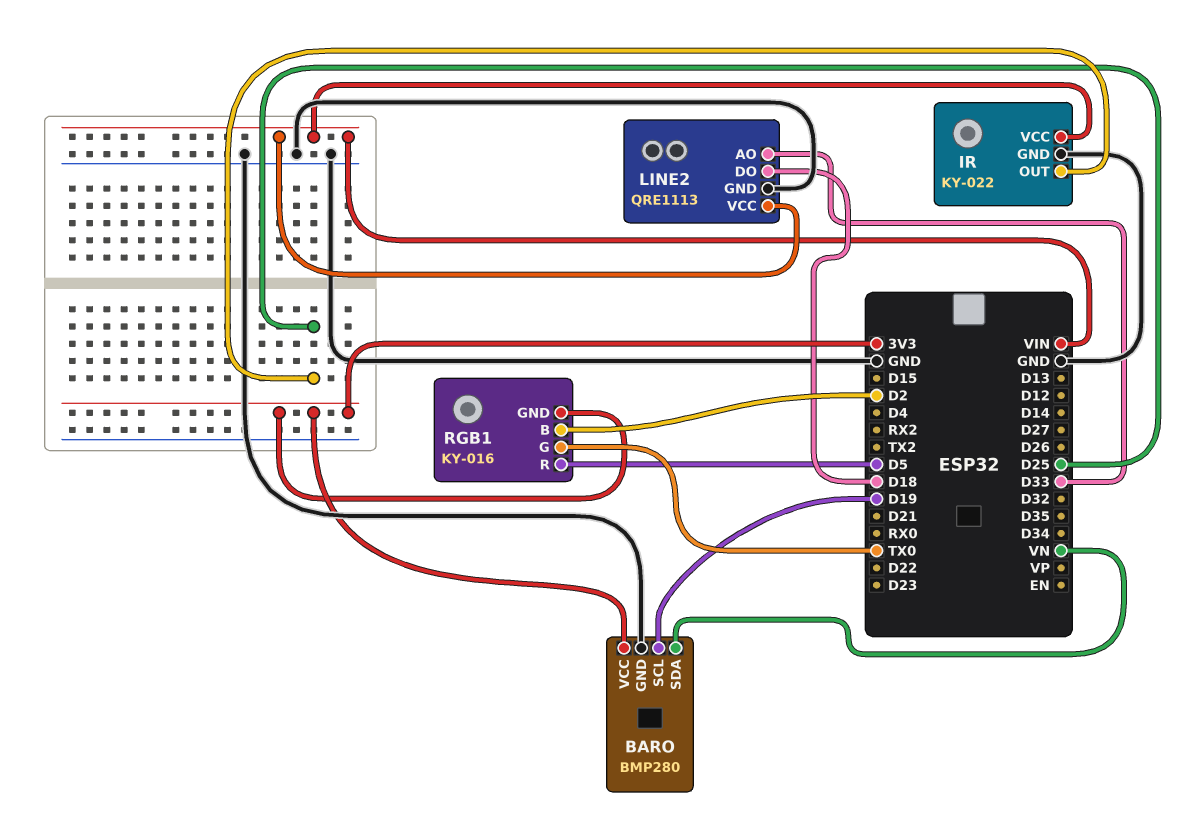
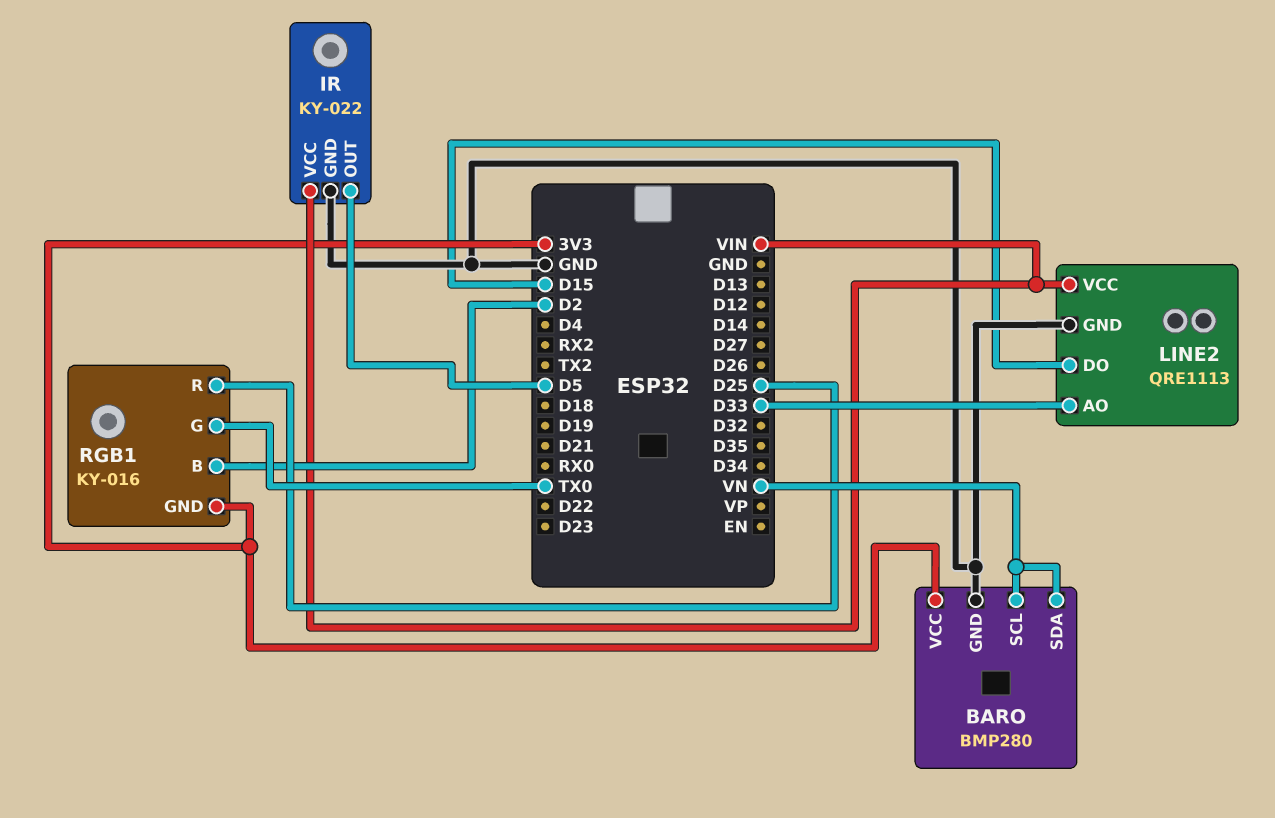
BARO pin SCL: D19 -> VN
IR pin OUT: D25 -> D5
LINE2 pin DO: D18 -> D15
RGB1 pin R: D5 -> D25

